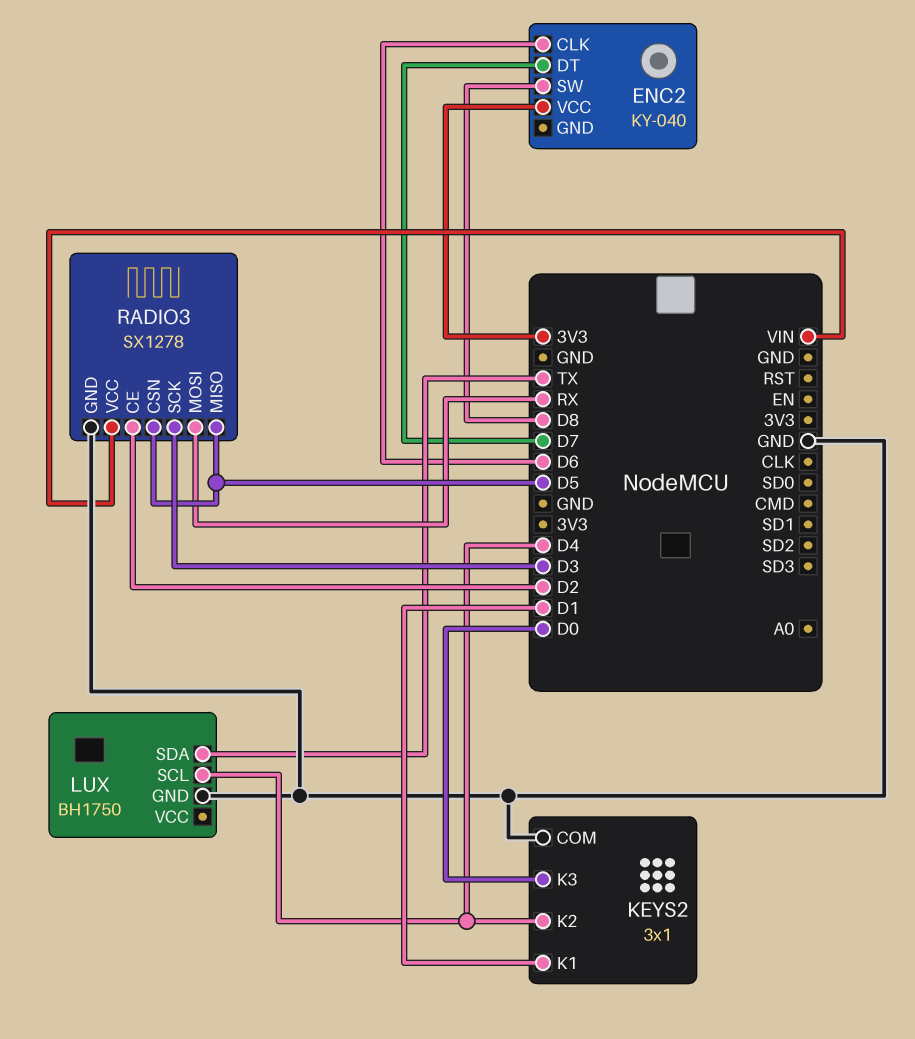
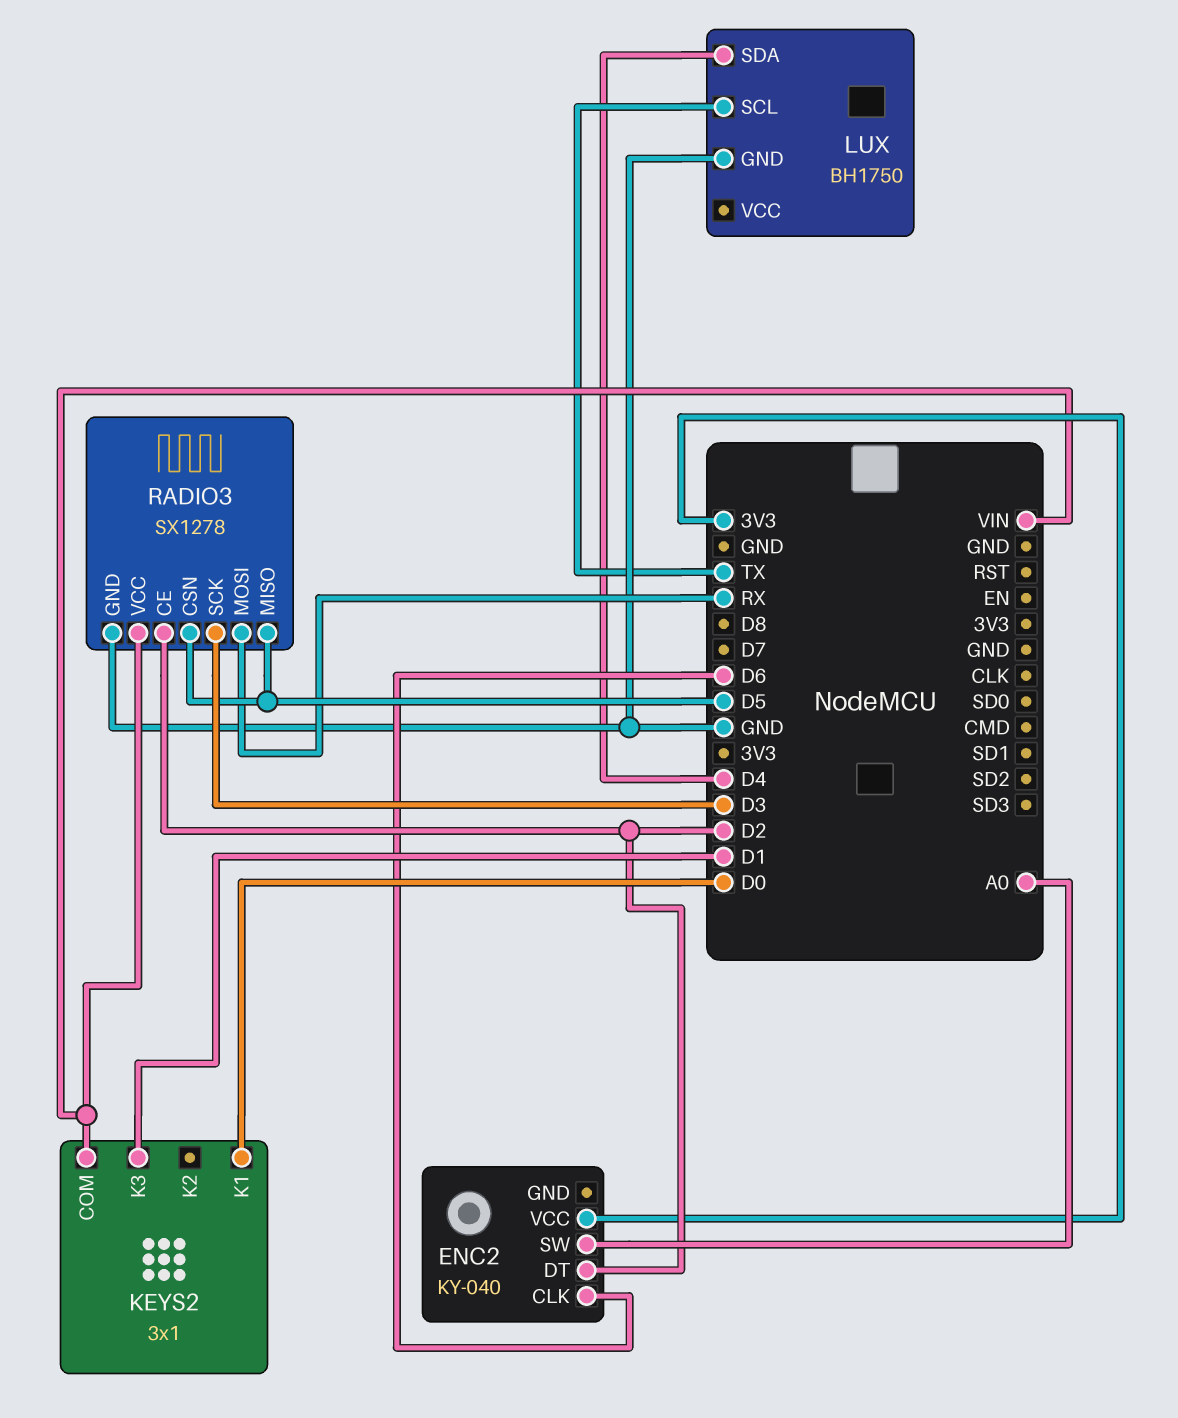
ENC2 pin DT: D7 -> D2
ENC2 pin SW: D8 -> A0
KEYS2 pin COM: GND -> VIN
KEYS2 pin K1: D1 -> D0
KEYS2 pin K2: D4 -> none
KEYS2 pin K3: D0 -> D1
LUX pin SCL: D4 -> TX
LUX pin SDA: TX -> D4

